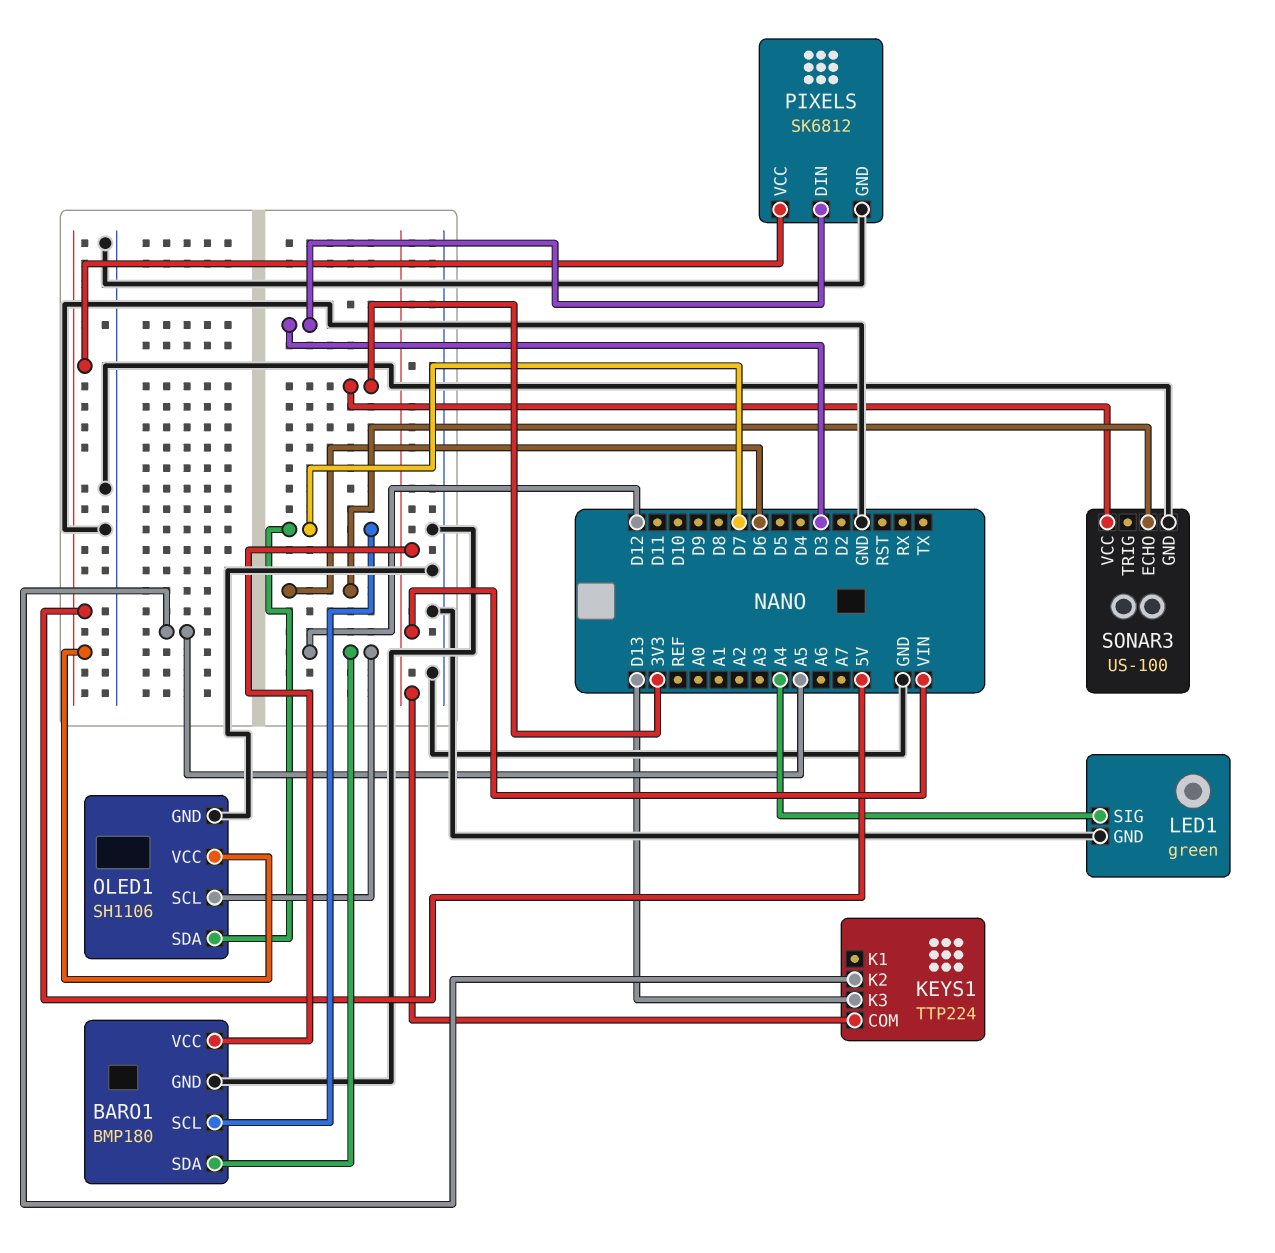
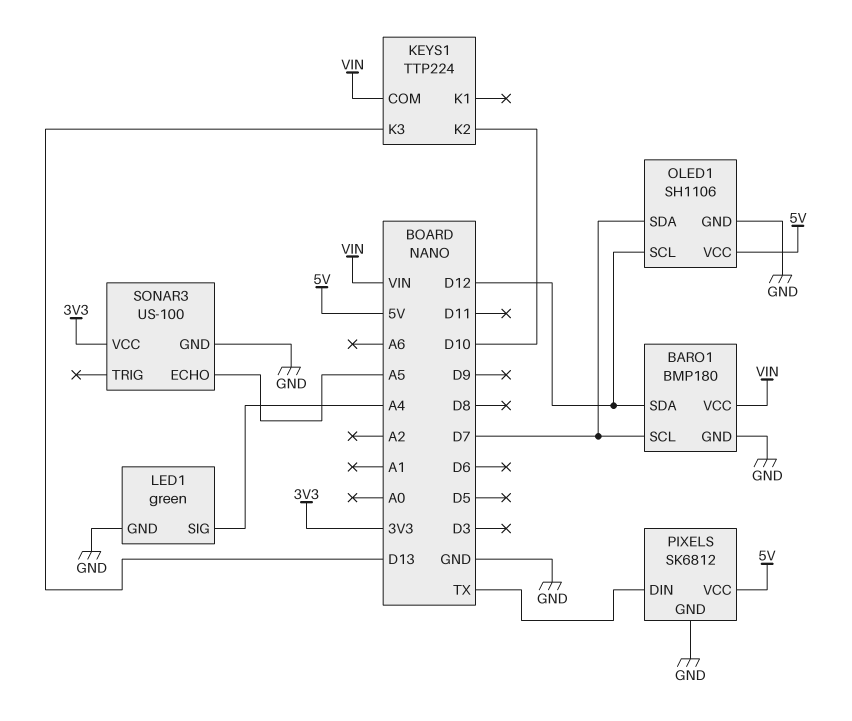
KEYS1 pin K2: A5 -> D10
PIXELS pin DIN: D3 -> TX
SONAR3 pin ECHO: D6 -> A5

